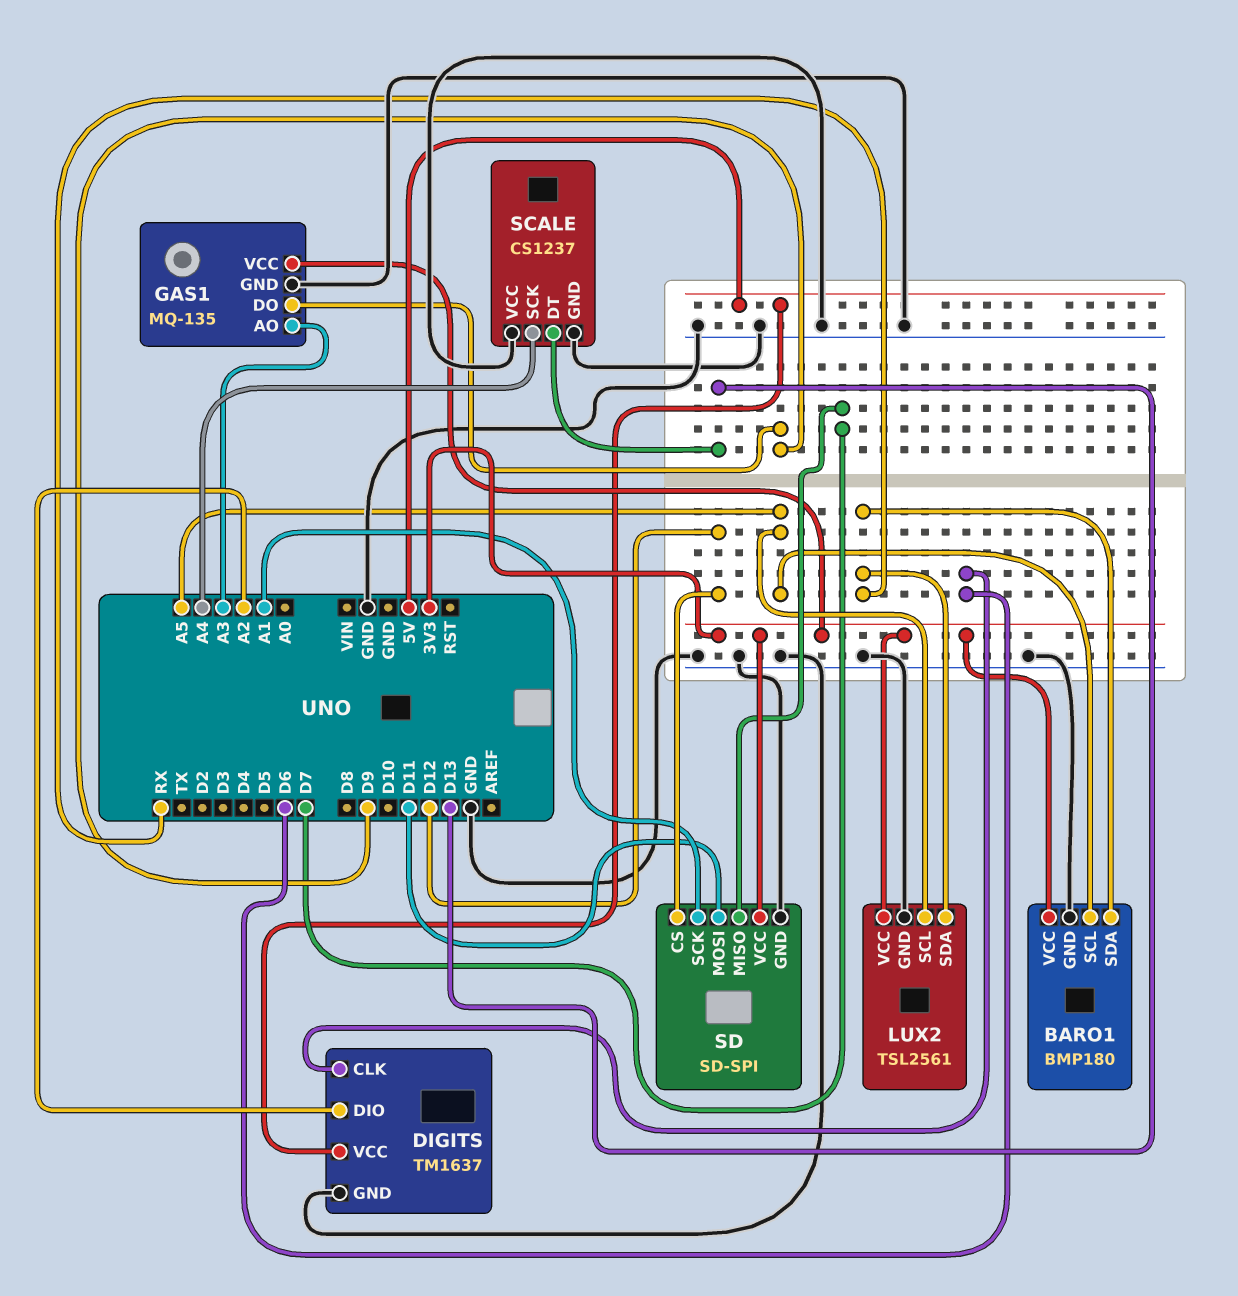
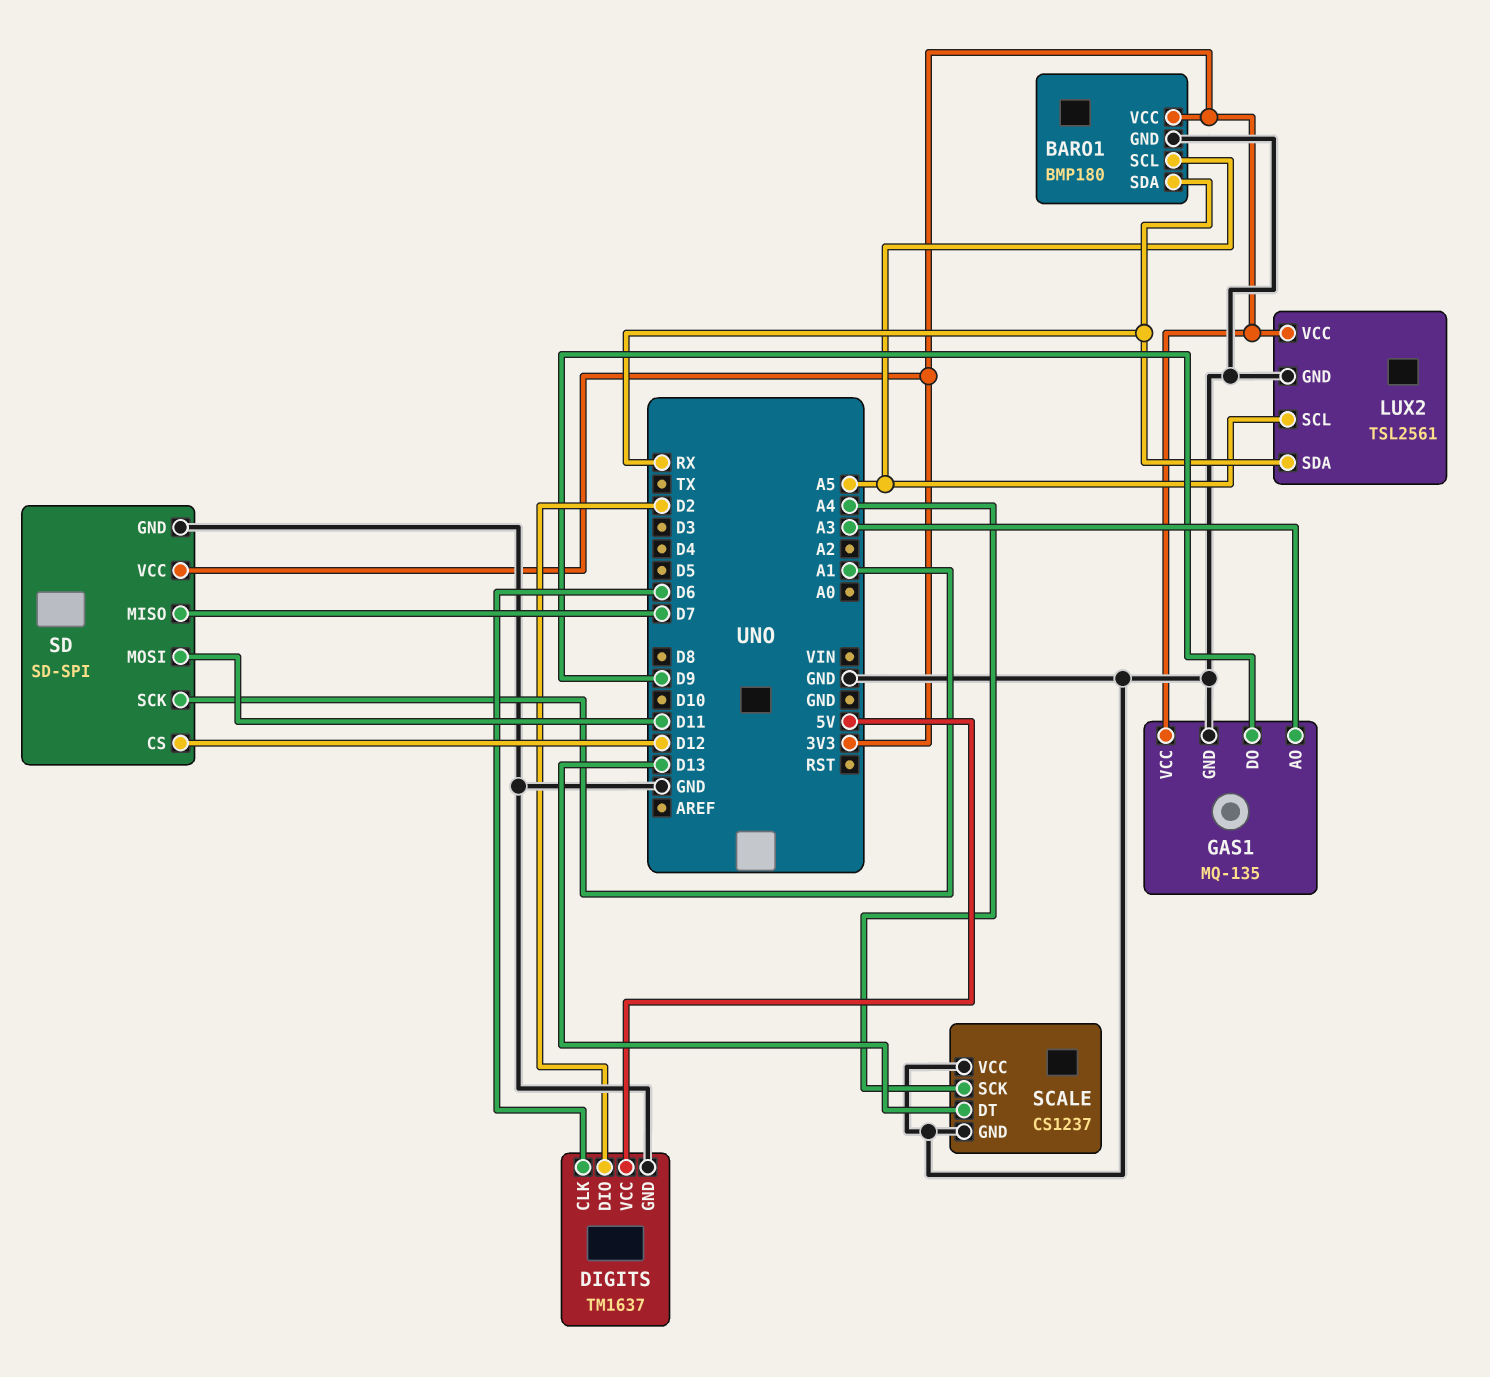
DIGITS pin DIO: A2 -> D2

